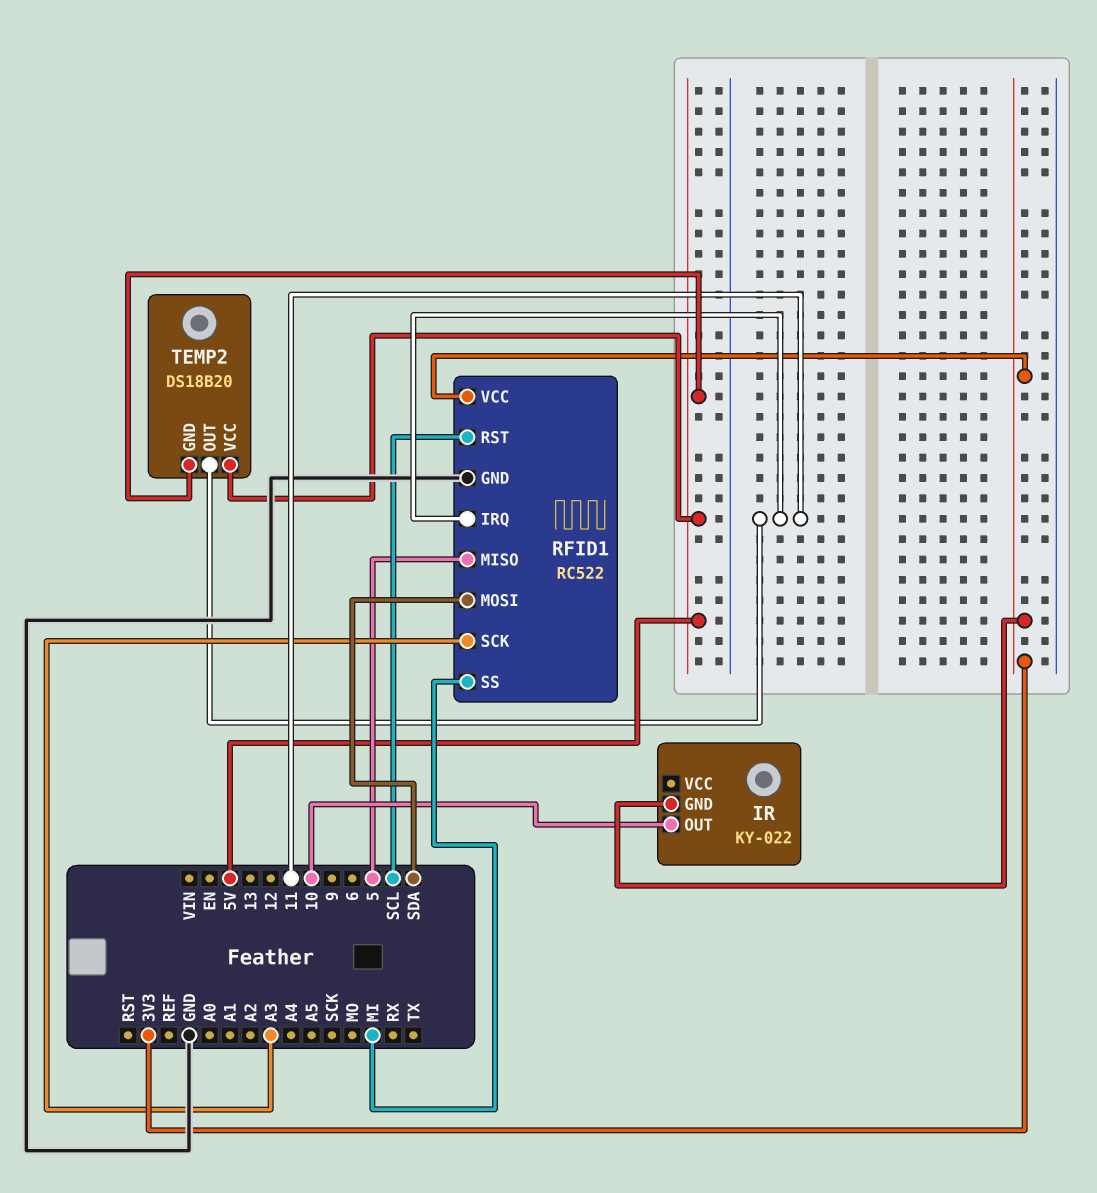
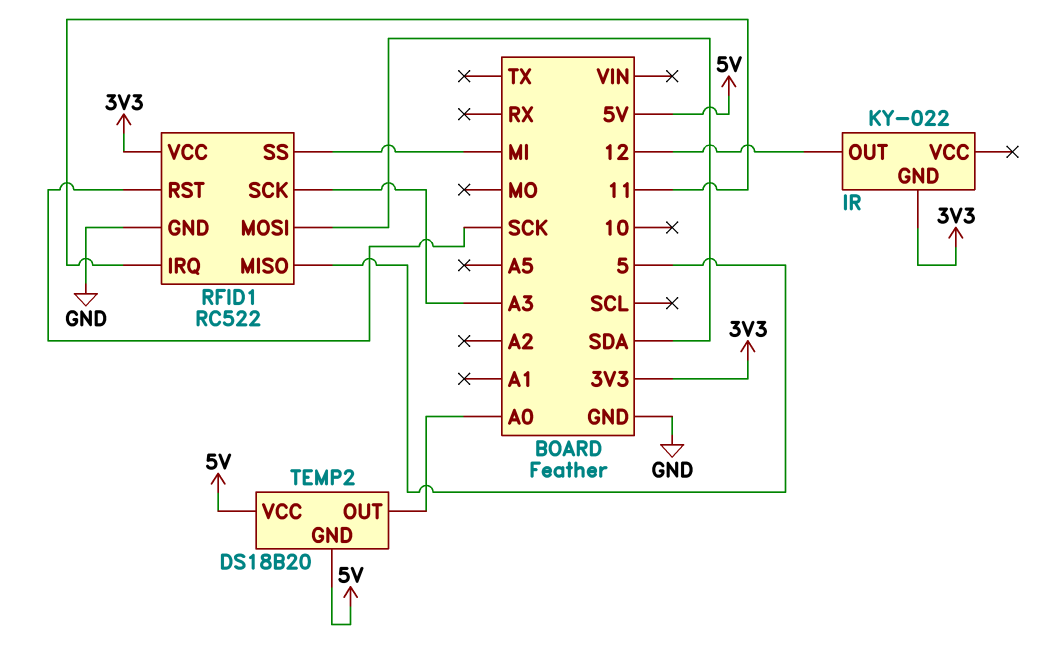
IR pin OUT: 10 -> 12
RFID1 pin RST: SCL -> SCK
TEMP2 pin OUT: 11 -> A0

